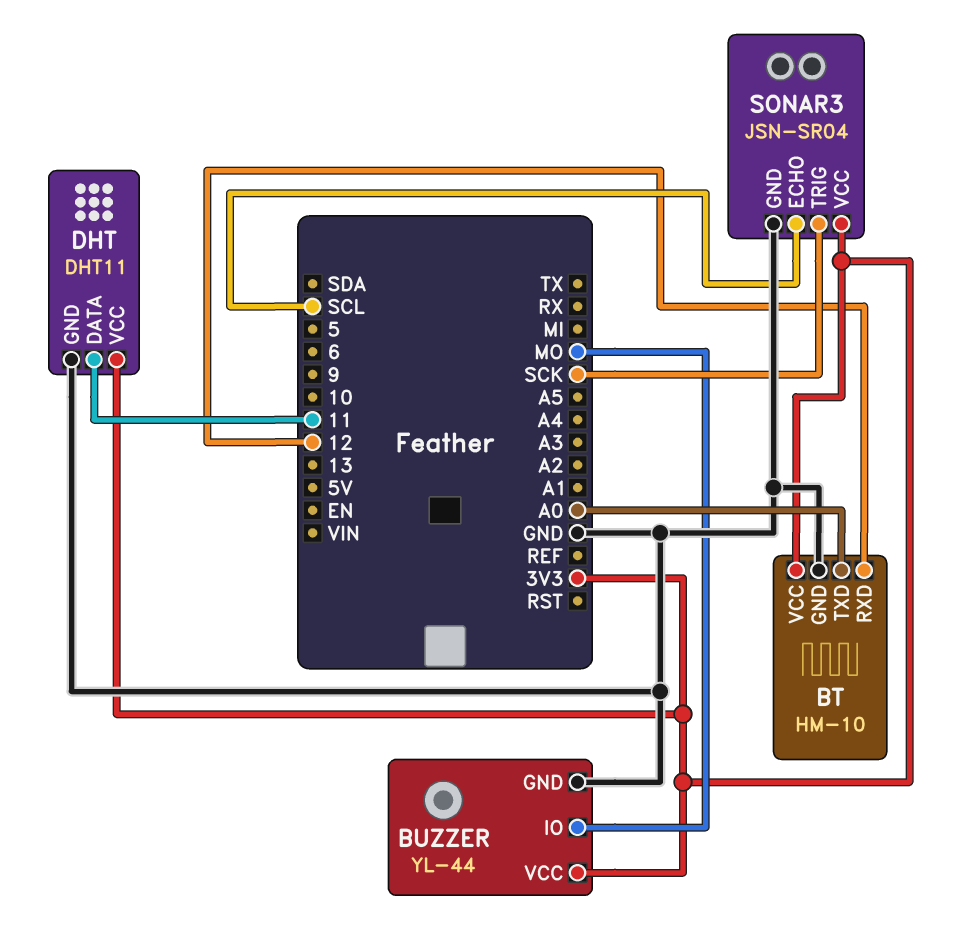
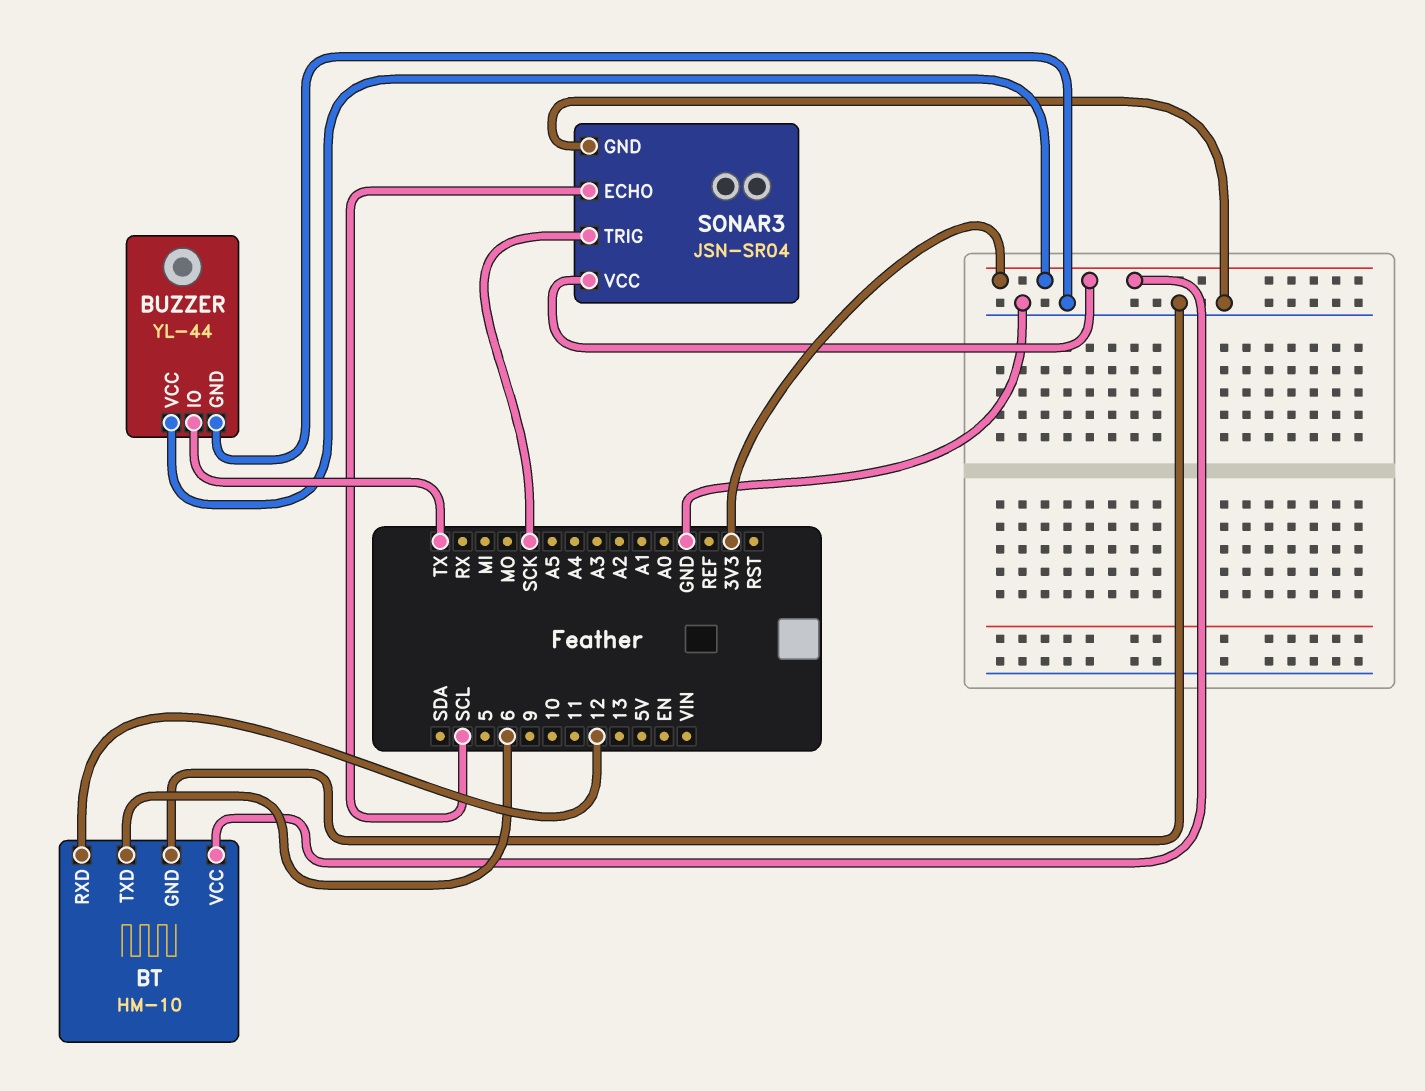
BT pin TXD: A0 -> 6
BUZZER pin IO: MO -> TX
DHT: DHT11 -> none
DHT pin DATA: 11 -> none
DHT pin GND: GND -> none
DHT pin VCC: 3V3 -> none

